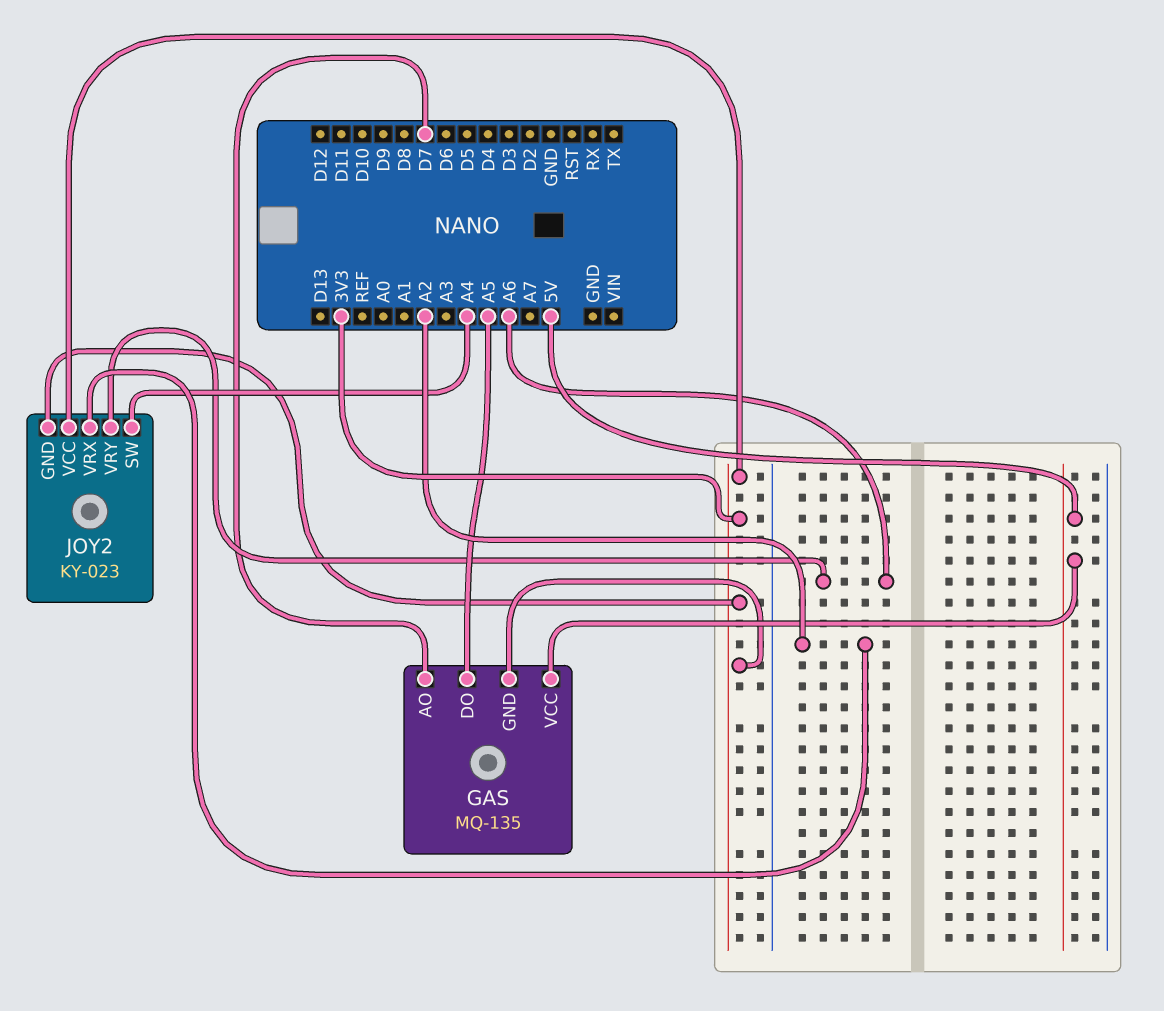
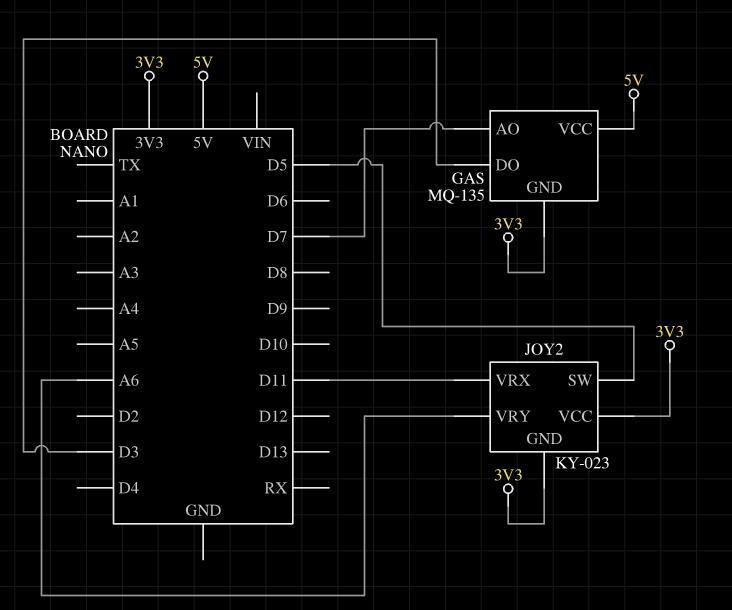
GAS pin DO: A5 -> D3
JOY2 pin SW: A4 -> D5
JOY2 pin VRX: A2 -> D11

